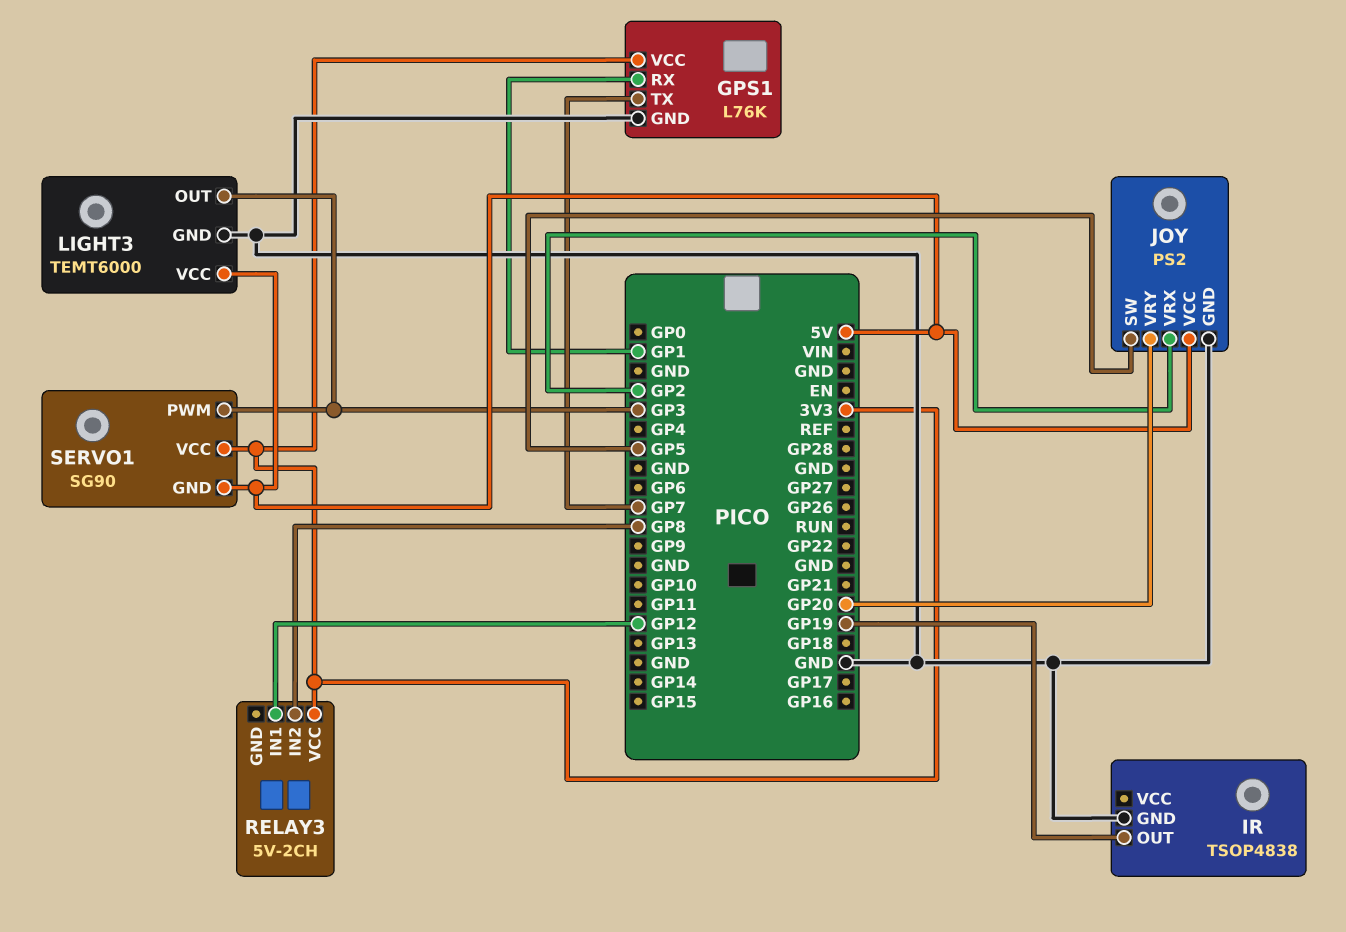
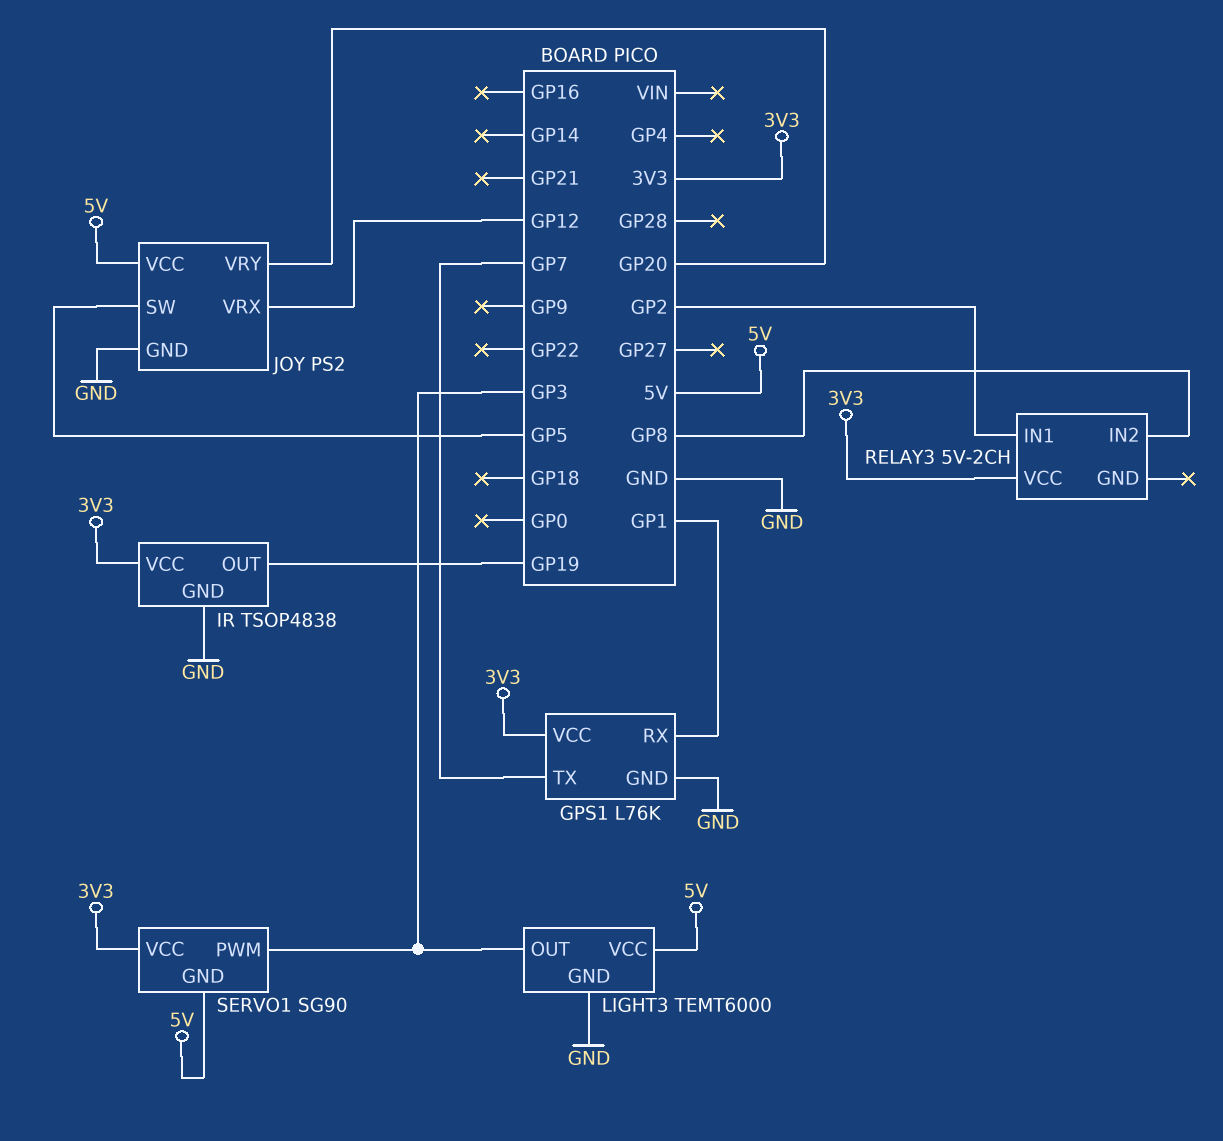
IR pin VCC: none -> 3V3
JOY pin VRX: GP2 -> GP12
RELAY3 pin IN1: GP12 -> GP2

